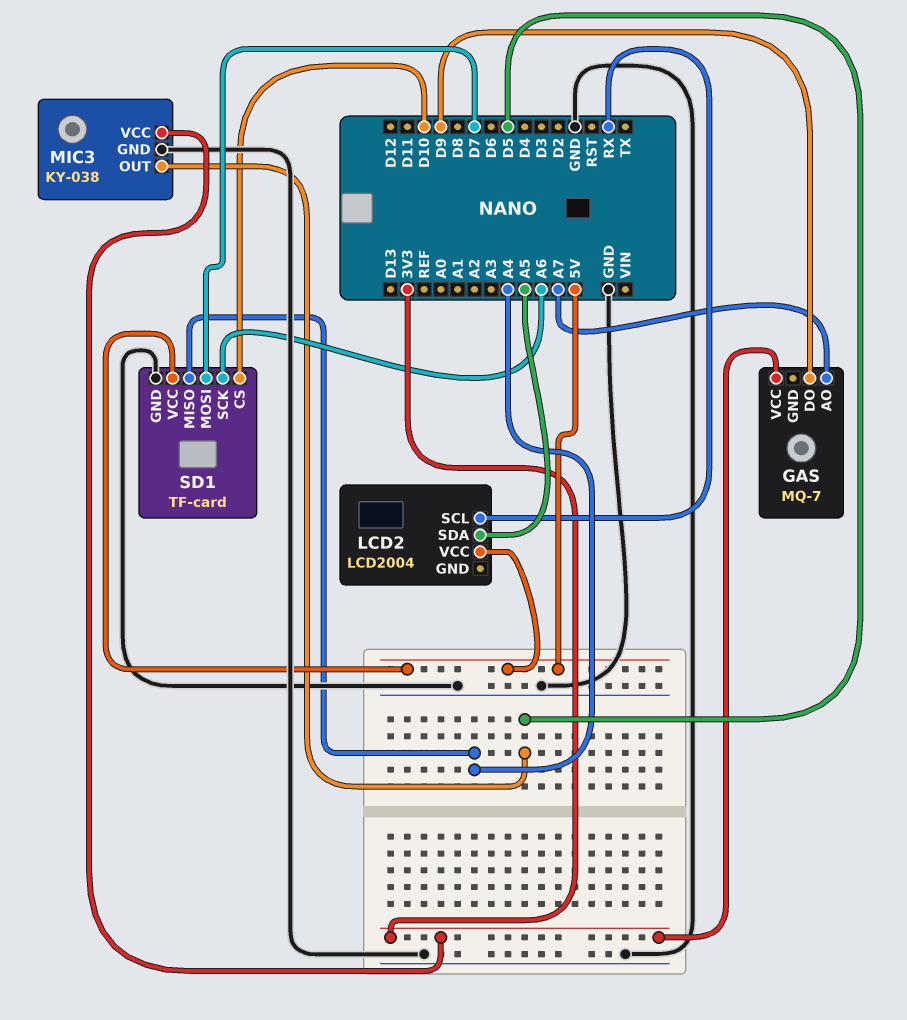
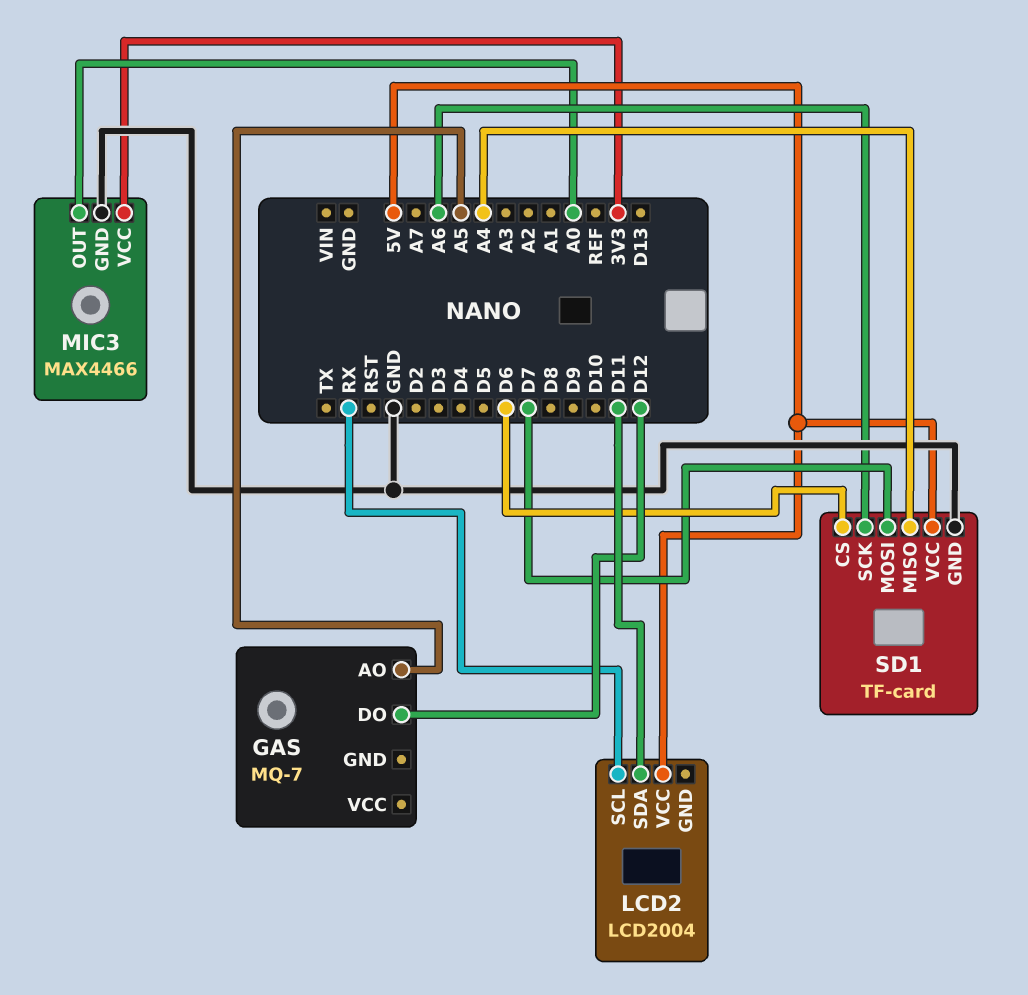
GAS pin AO: A7 -> A5
GAS pin DO: D9 -> D12
GAS pin VCC: 3V3 -> none
LCD2 pin SDA: A5 -> D11
MIC3: KY-038 -> MAX4466
MIC3 pin OUT: D5 -> A0
SD1 pin CS: D10 -> D6

